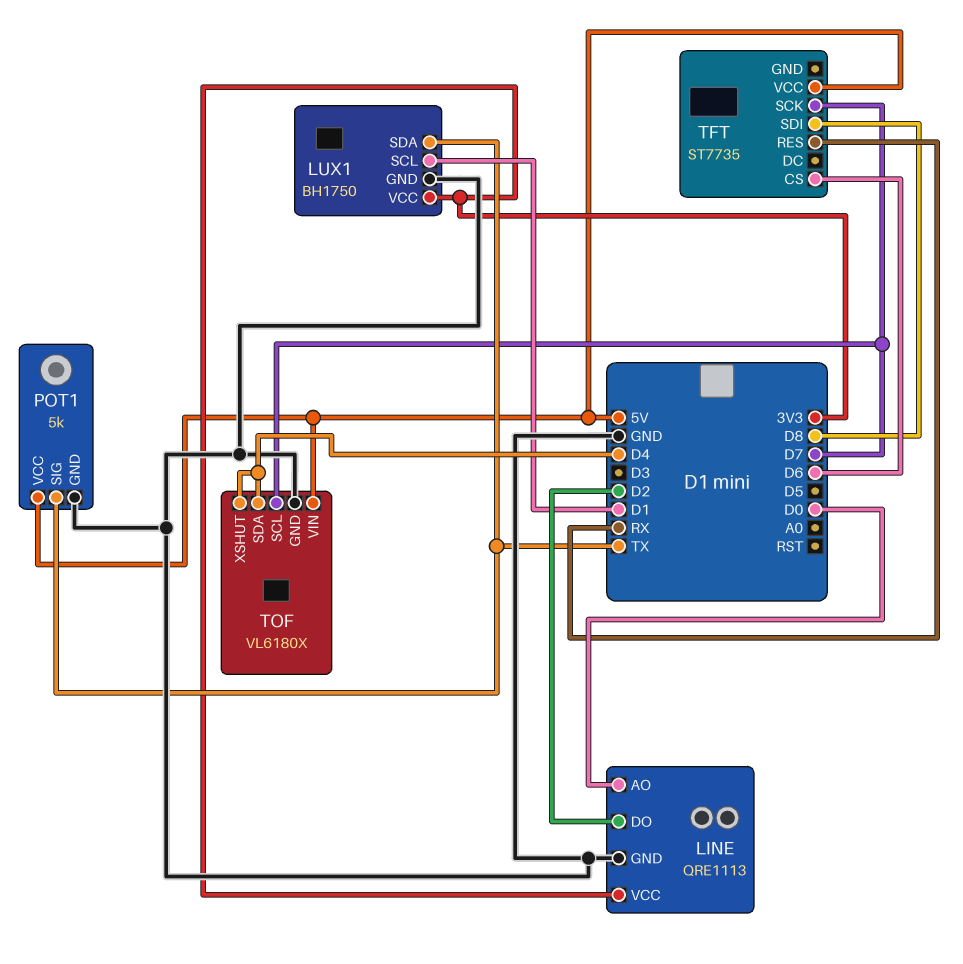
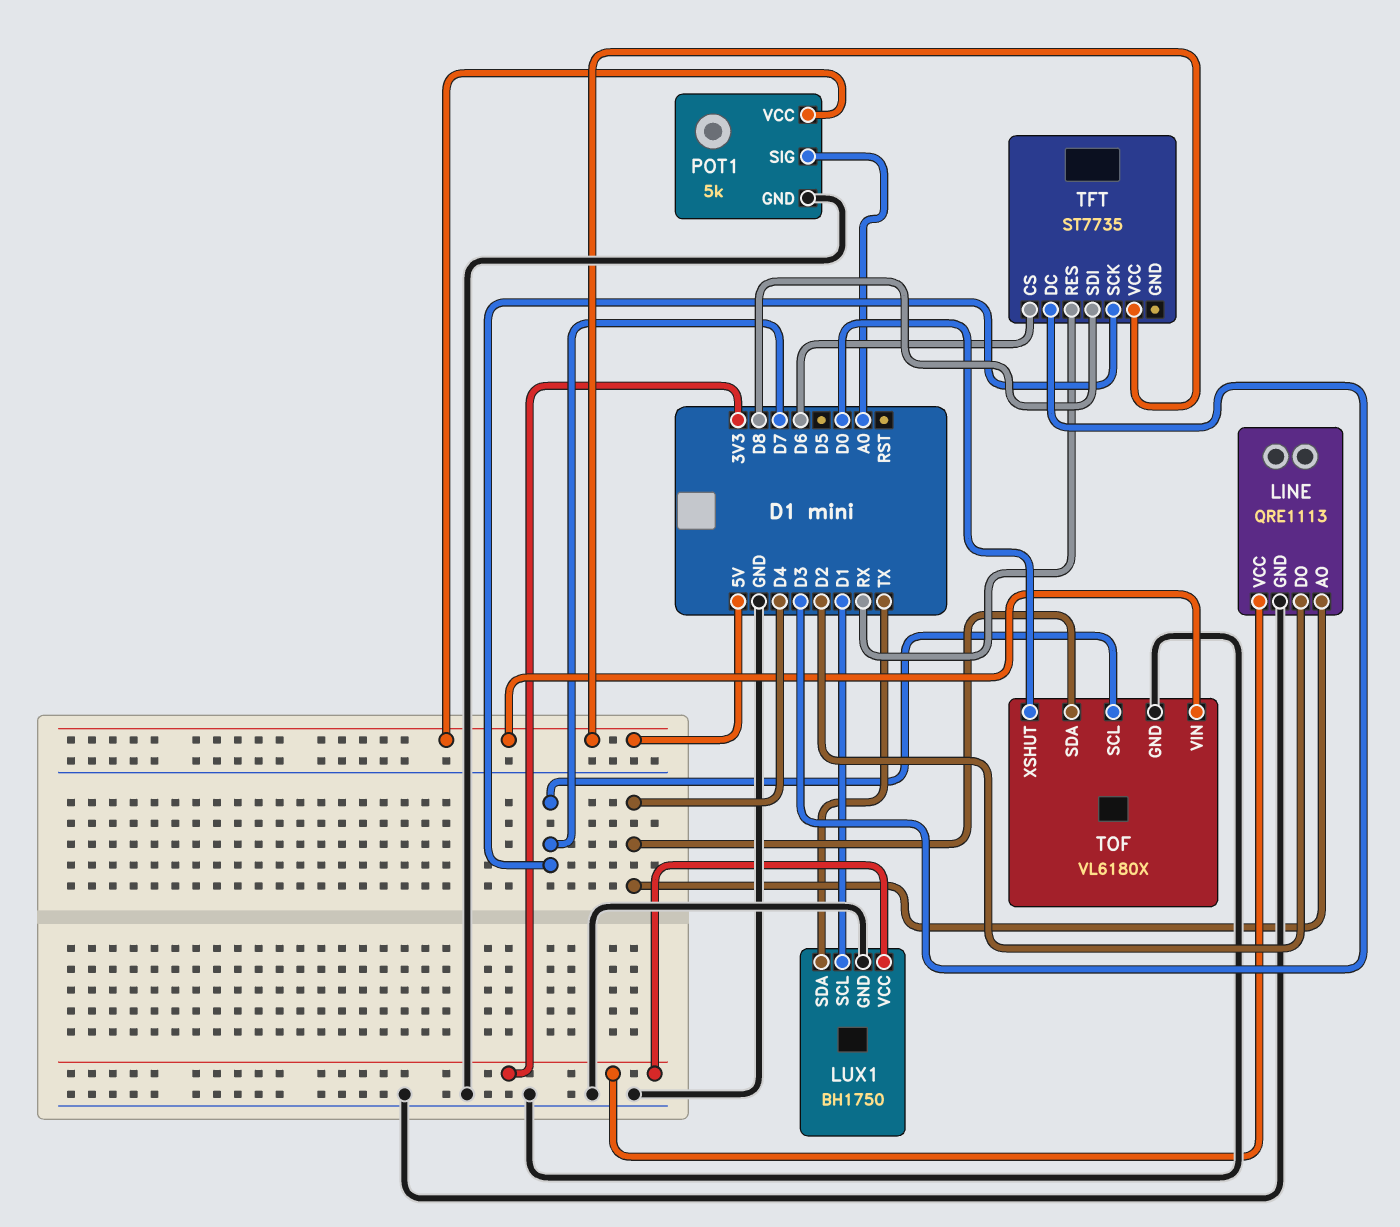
LINE pin AO: D0 -> D4
POT1 pin SIG: TX -> A0
TFT pin DC: none -> D3
TOF pin XSHUT: D4 -> D0

